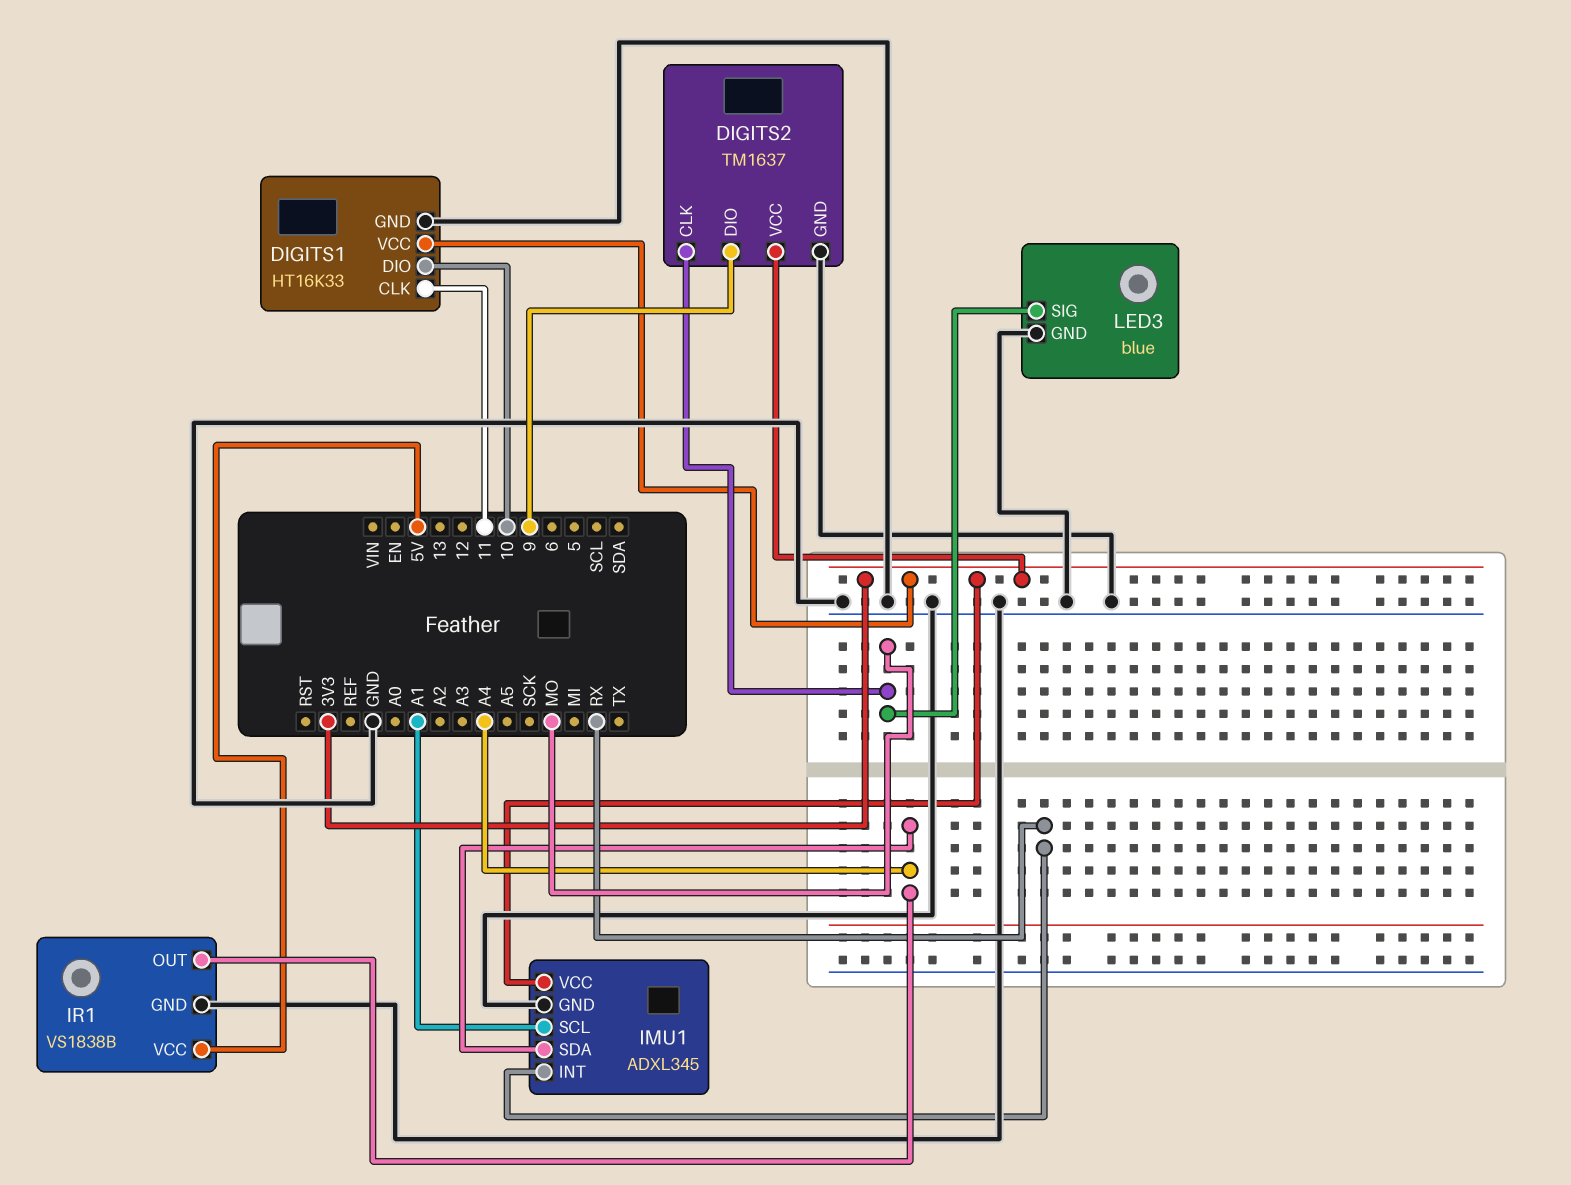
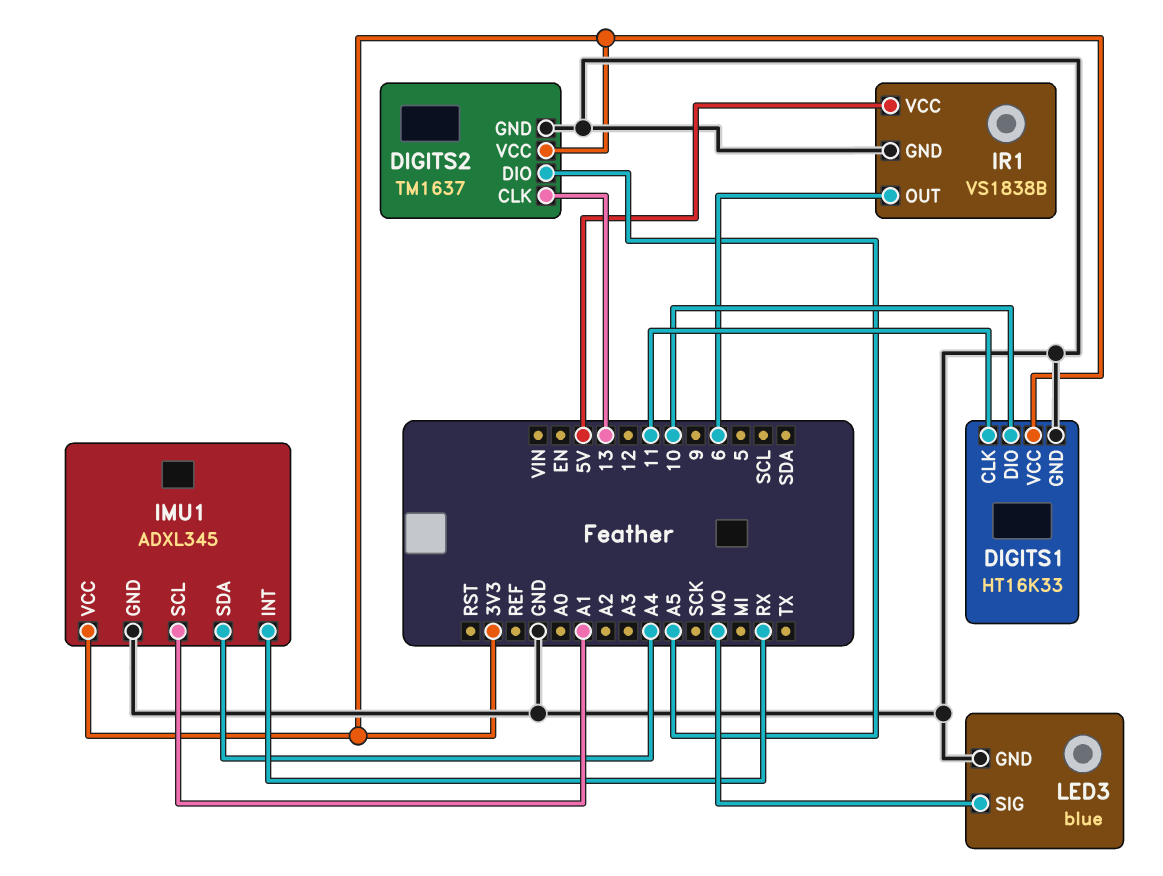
DIGITS2 pin CLK: MO -> 13
DIGITS2 pin DIO: 9 -> A5
IR1 pin OUT: A4 -> 6

